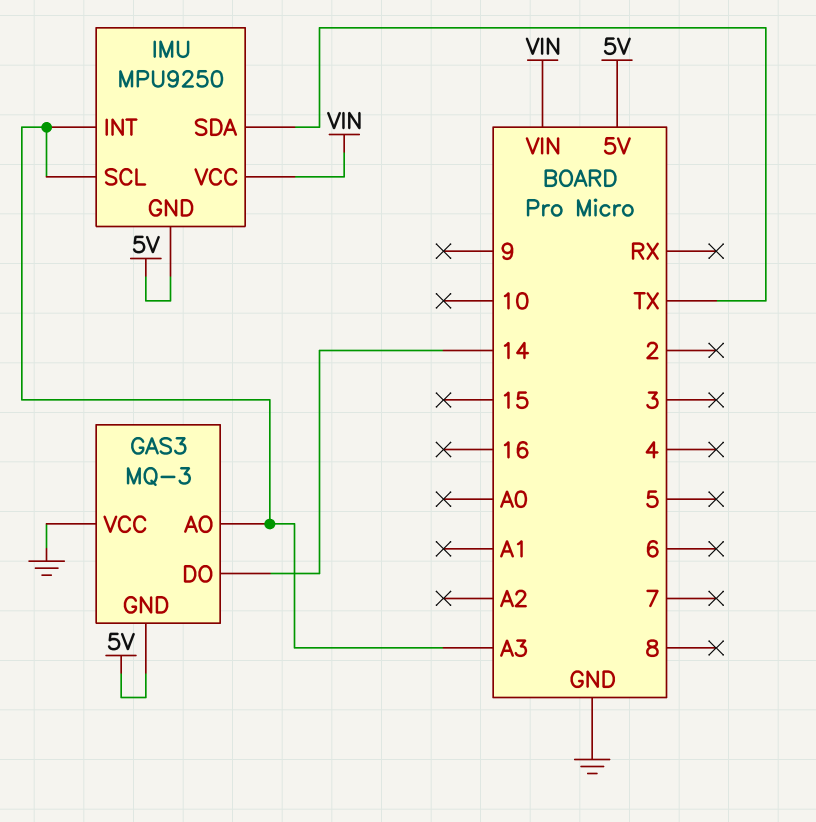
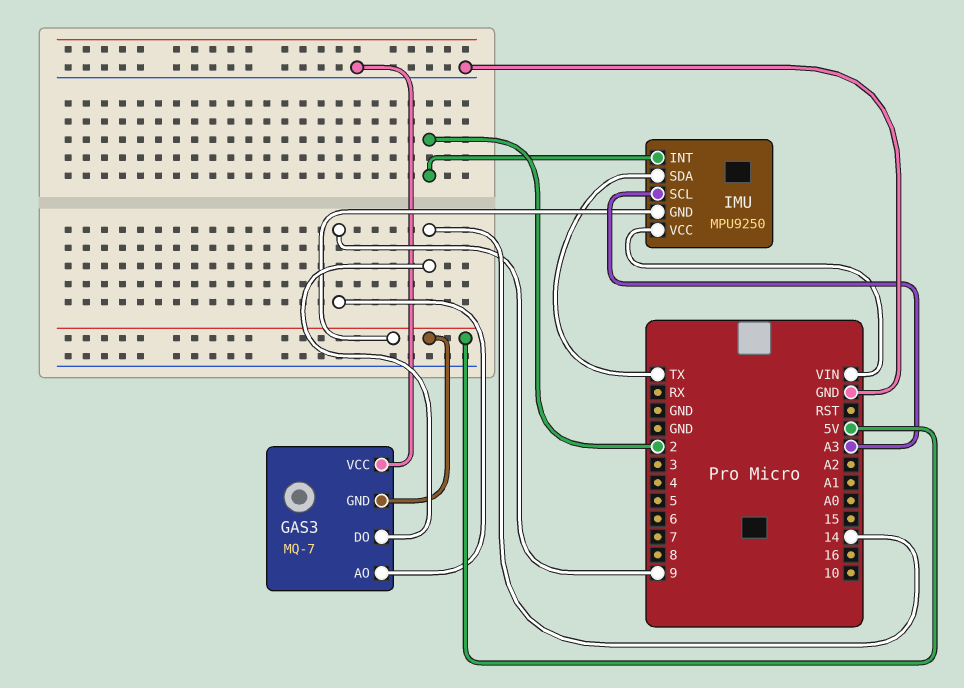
GAS3: MQ-3 -> MQ-7
GAS3 pin AO: A3 -> 9
IMU pin INT: A3 -> 2

